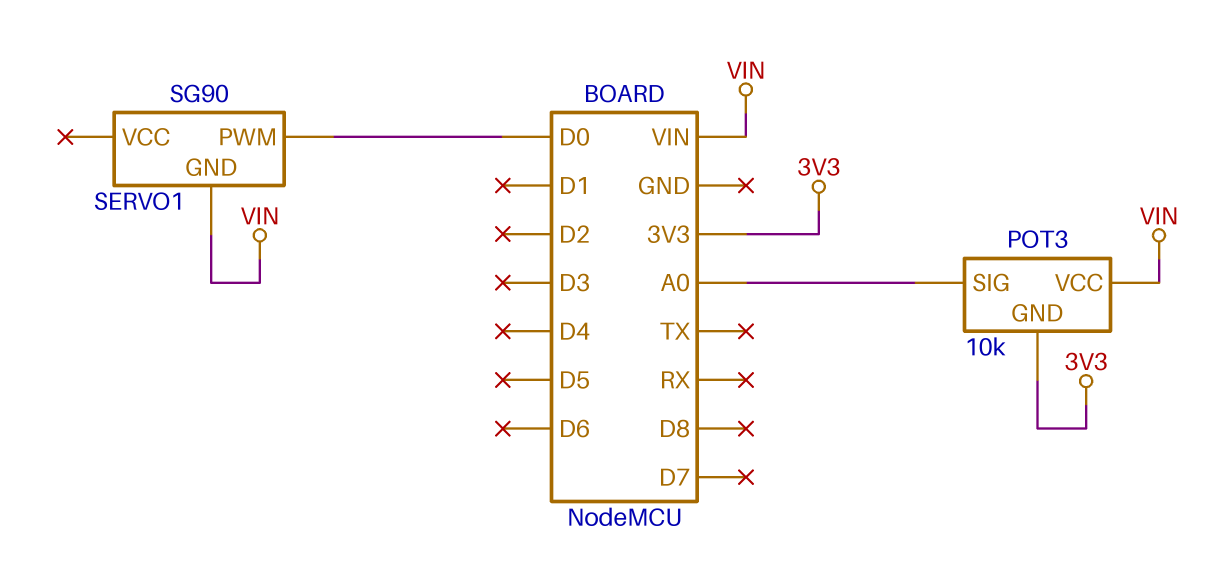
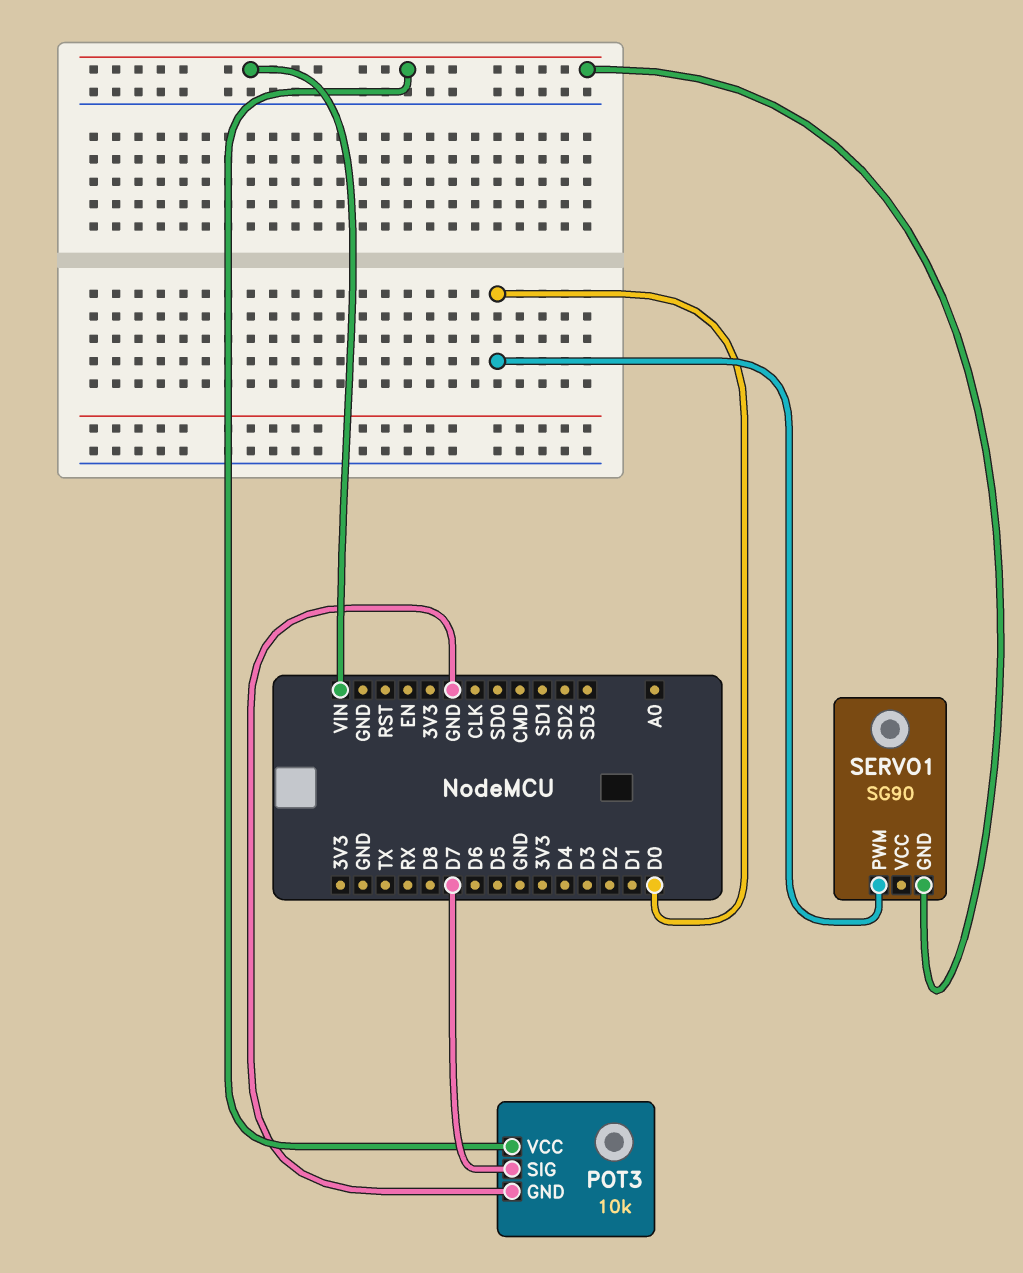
POT3 pin GND: 3V3 -> GND
POT3 pin SIG: A0 -> D7

